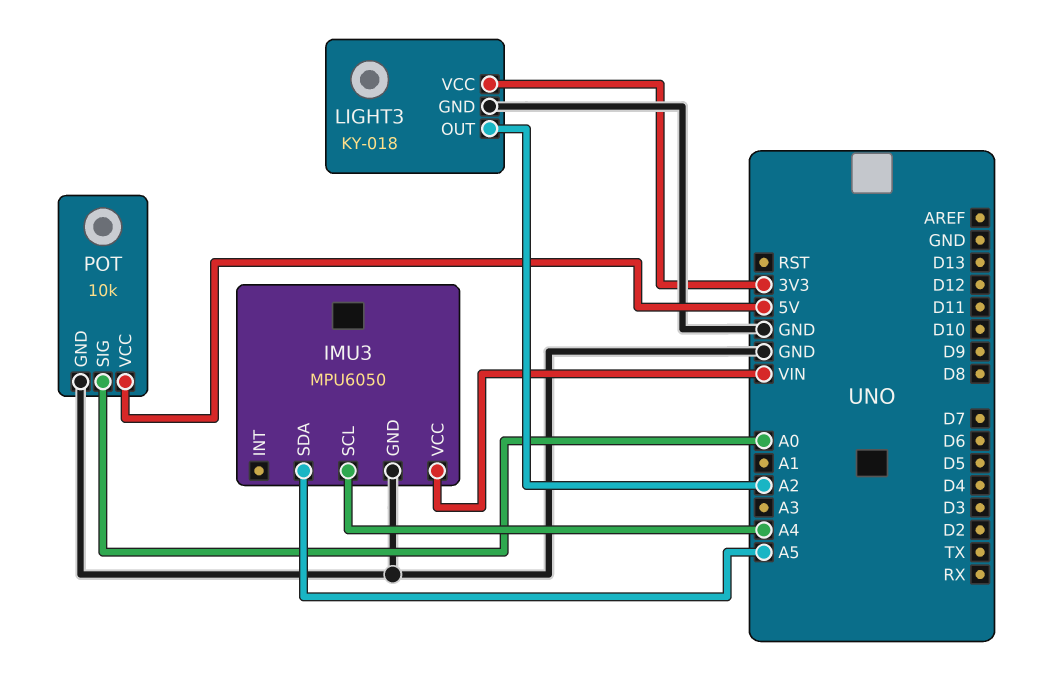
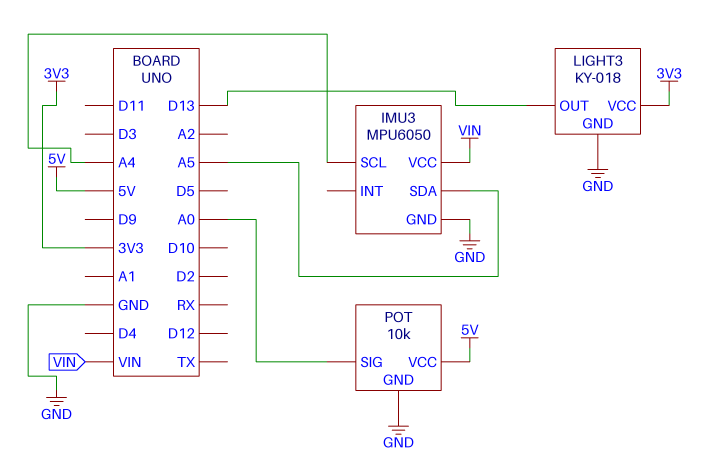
LIGHT3 pin OUT: A2 -> D13

